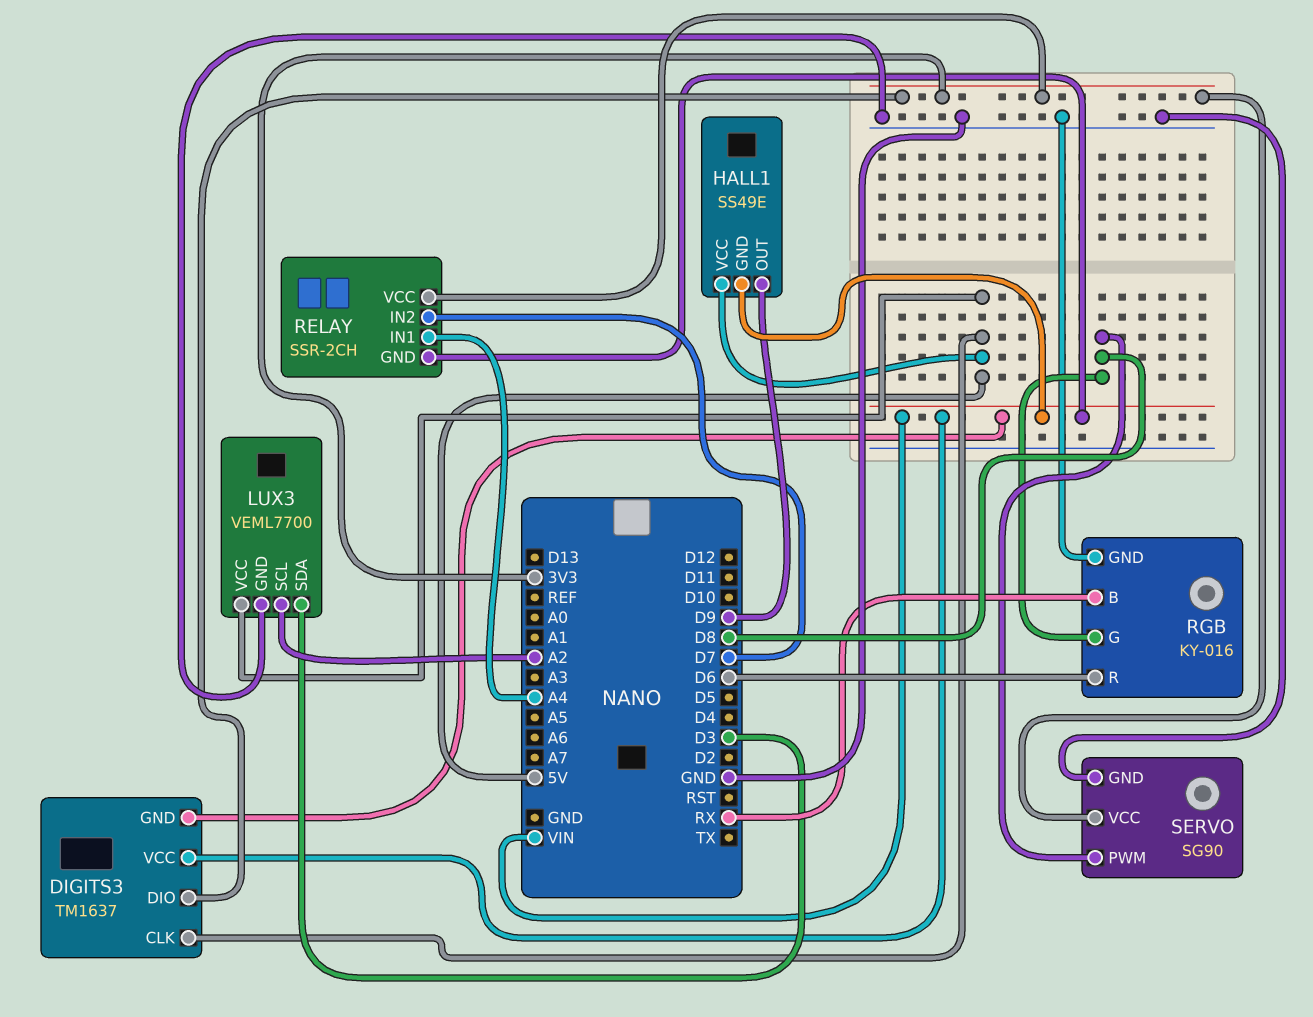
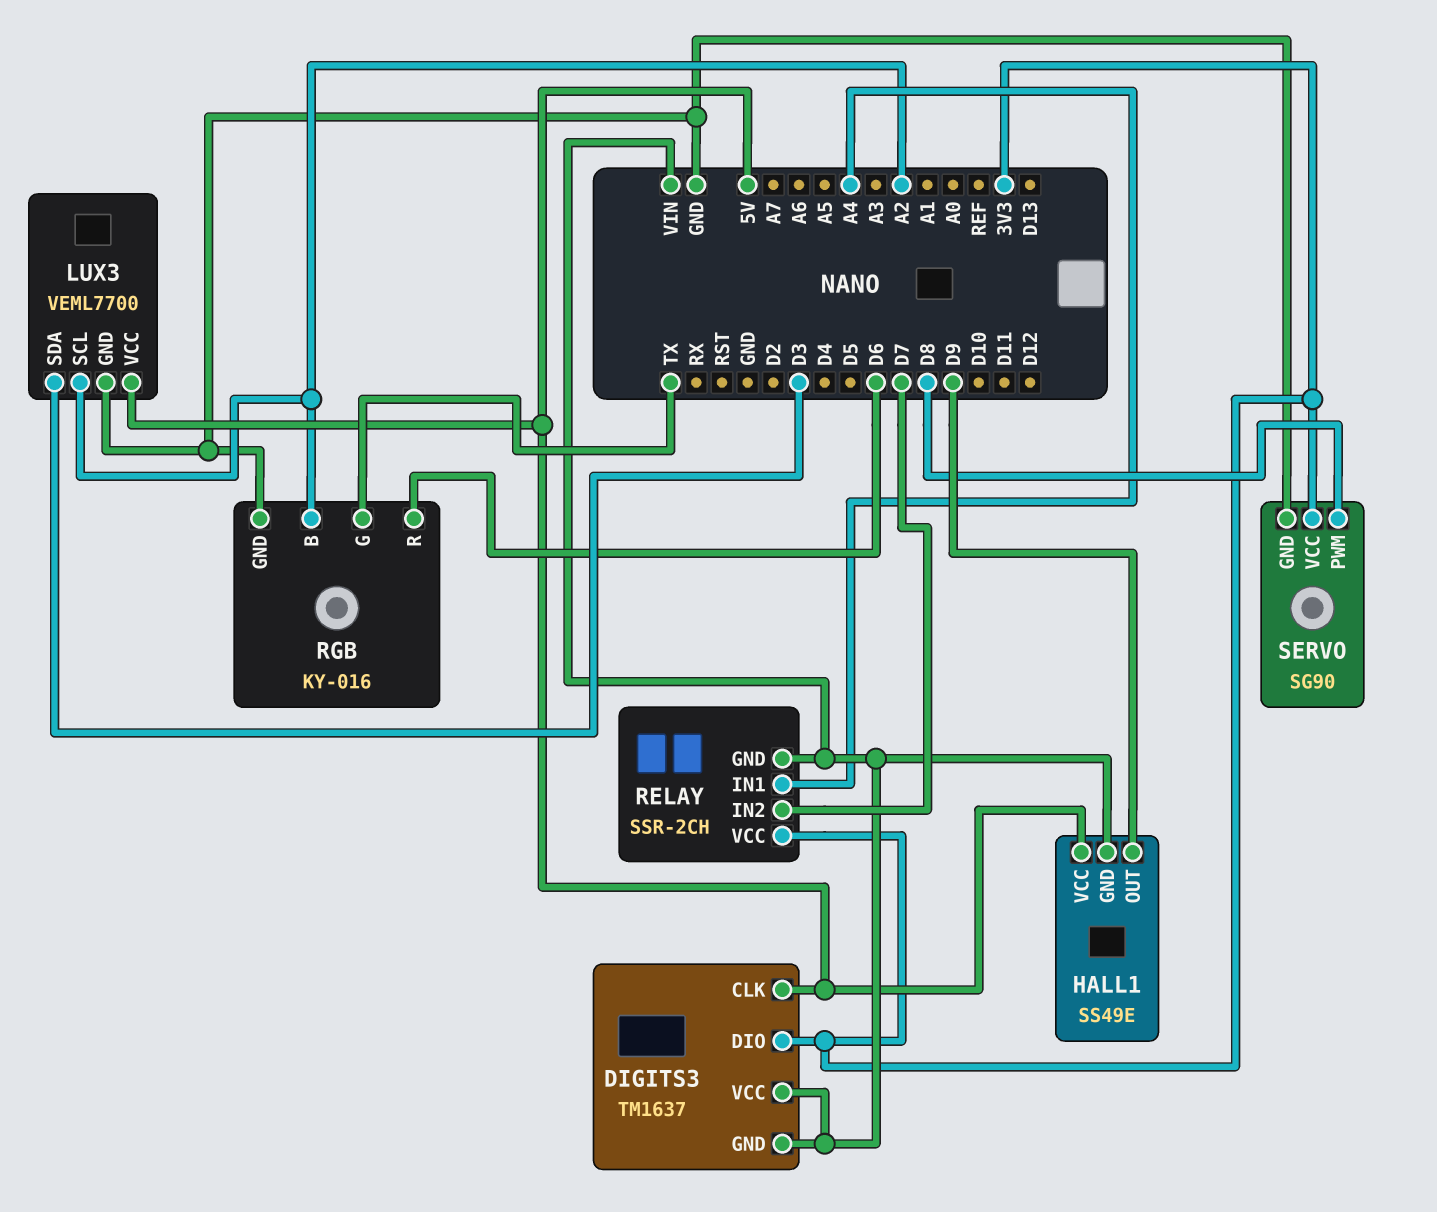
RGB pin B: RX -> A2
RGB pin G: D8 -> TX

